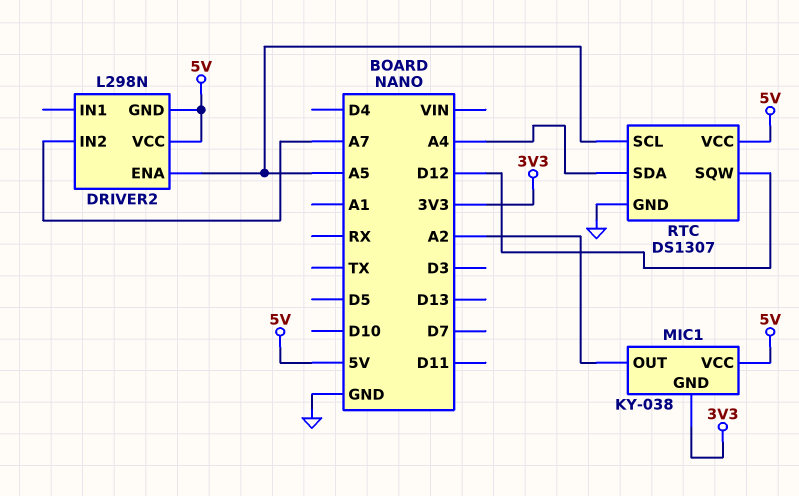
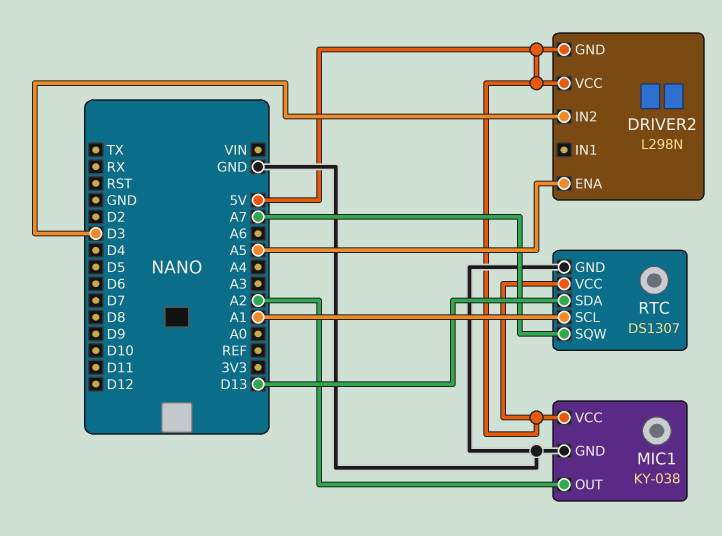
DRIVER2 pin IN2: A7 -> D3
MIC1 pin GND: 3V3 -> GND
RTC pin SCL: A5 -> A1
RTC pin SDA: A4 -> D13
RTC pin SQW: D12 -> A7

